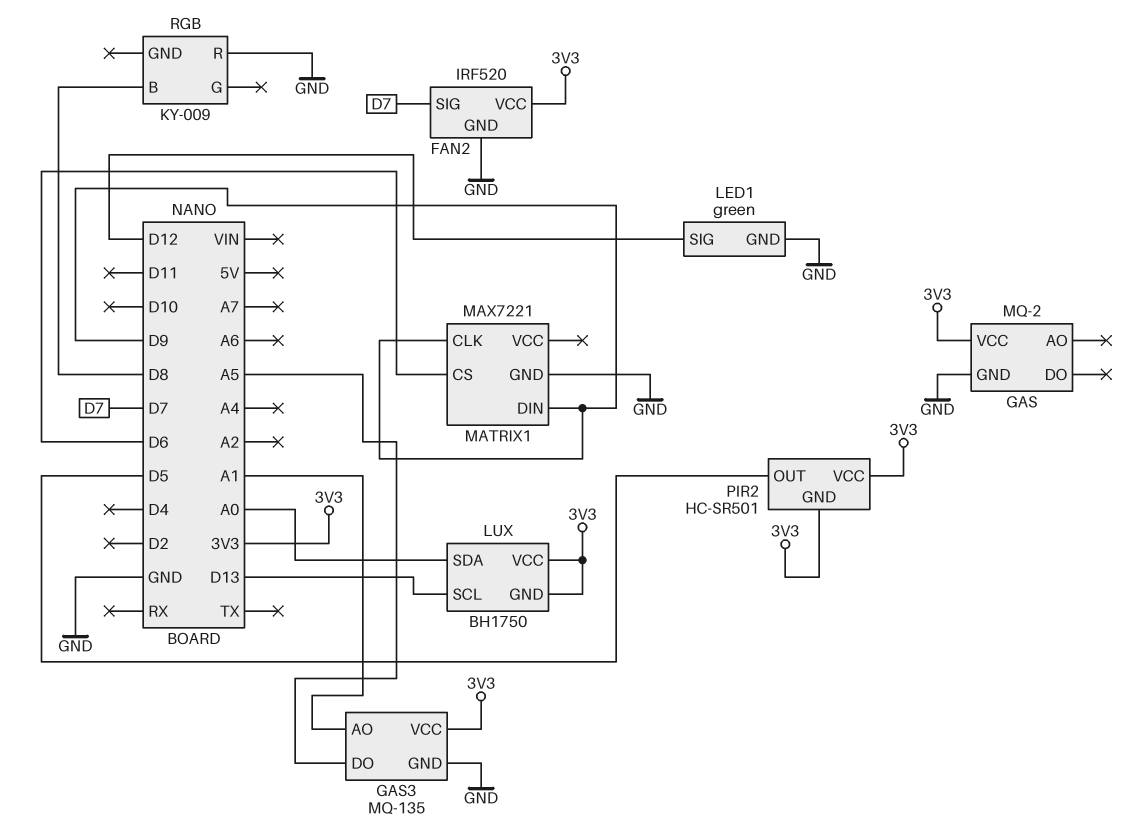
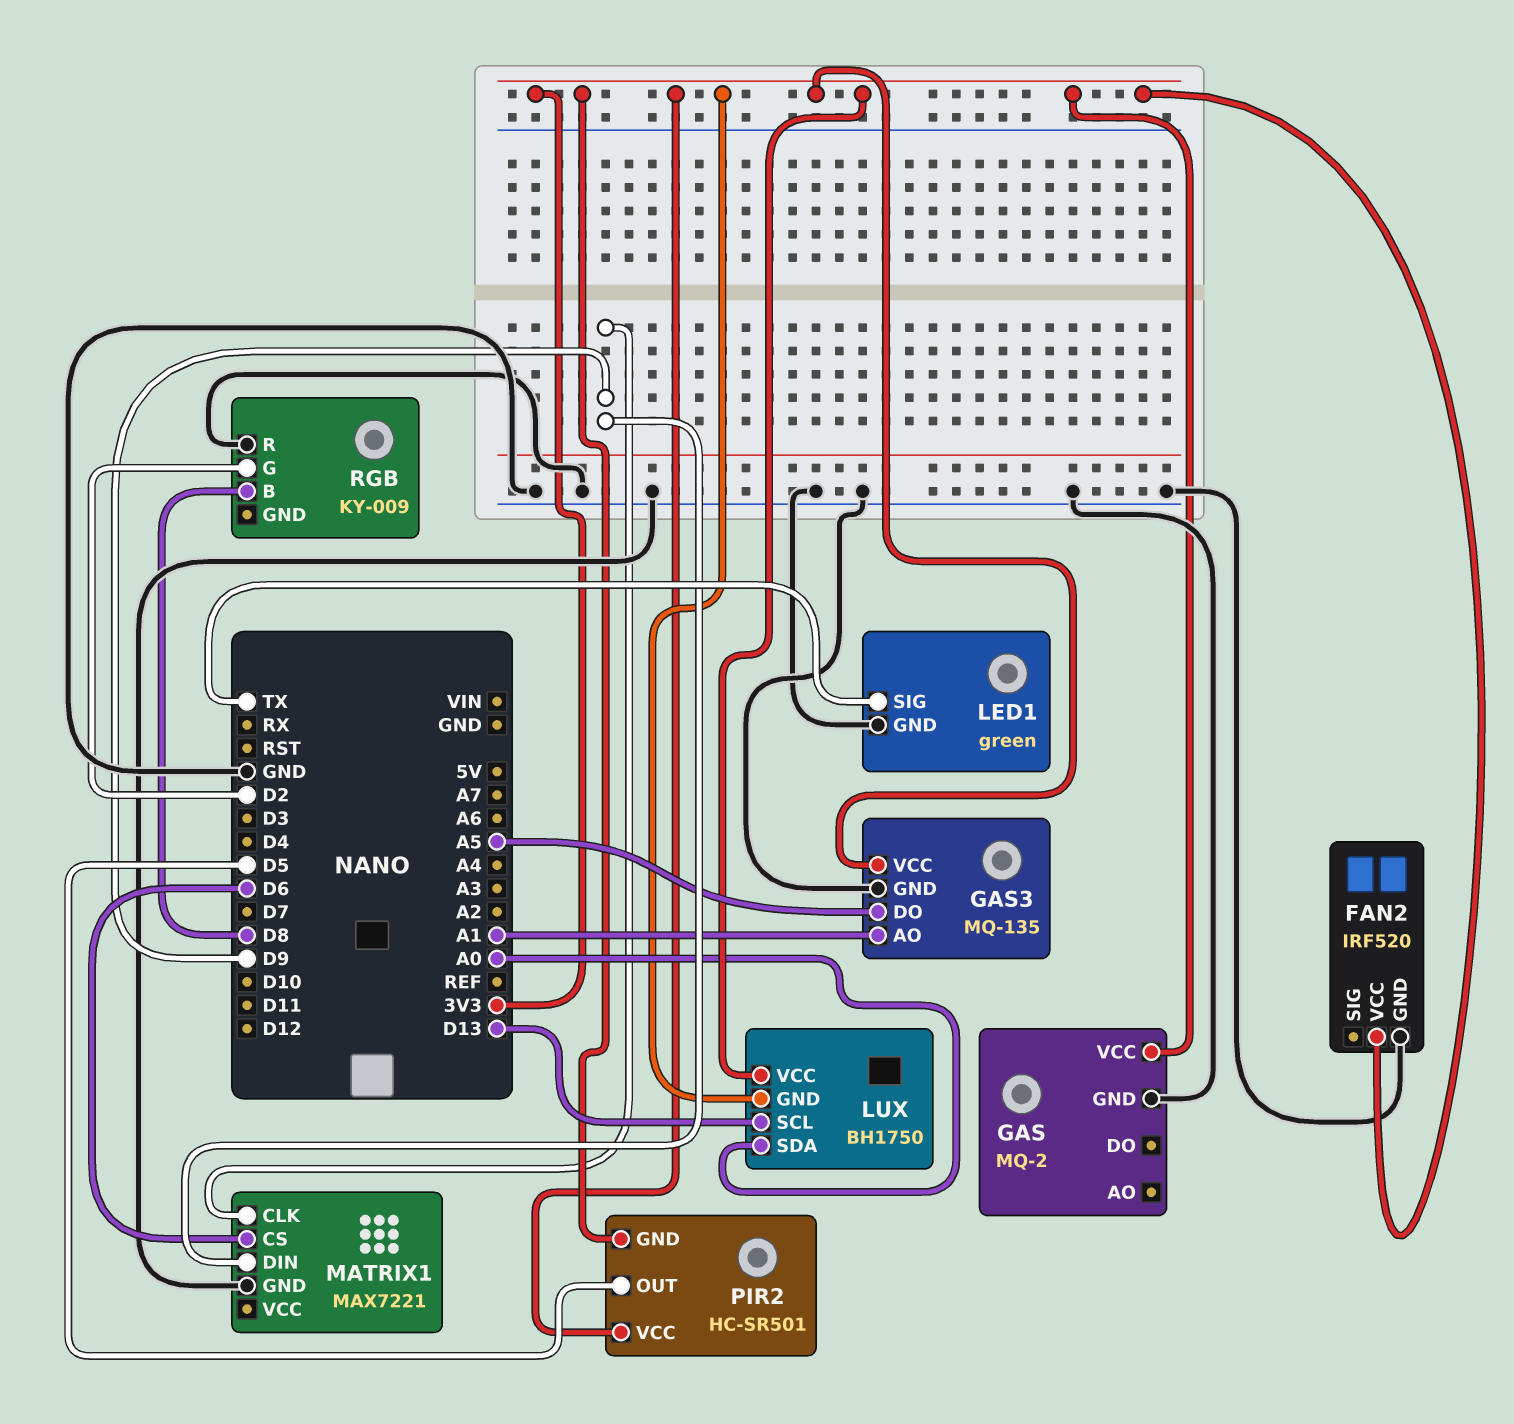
FAN2 pin SIG: D7 -> none
LED1 pin SIG: D12 -> TX
RGB pin G: none -> D2

